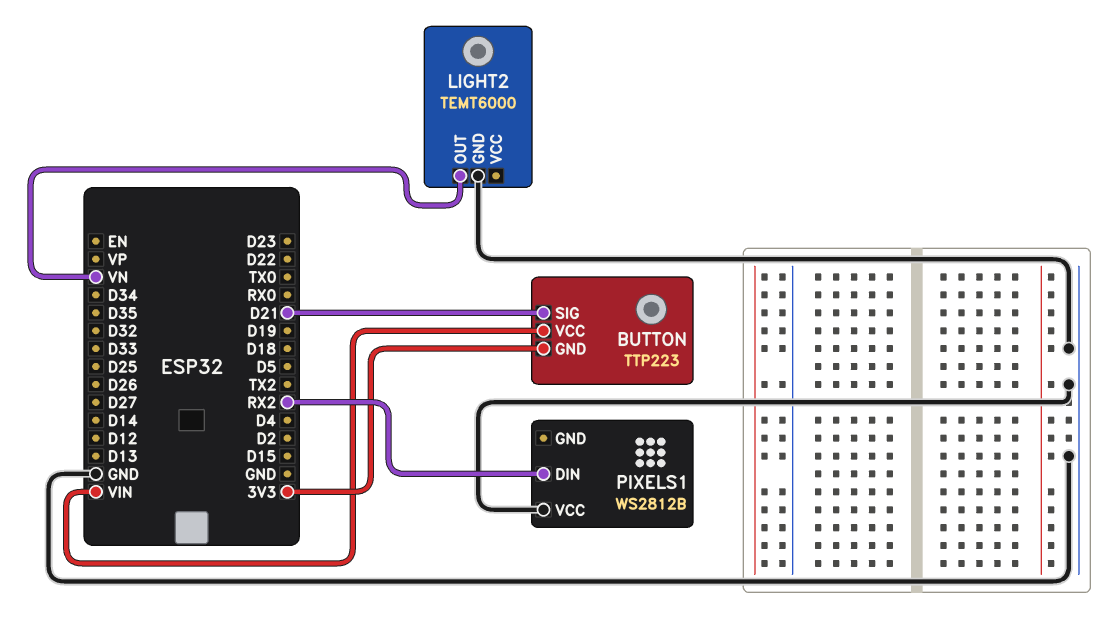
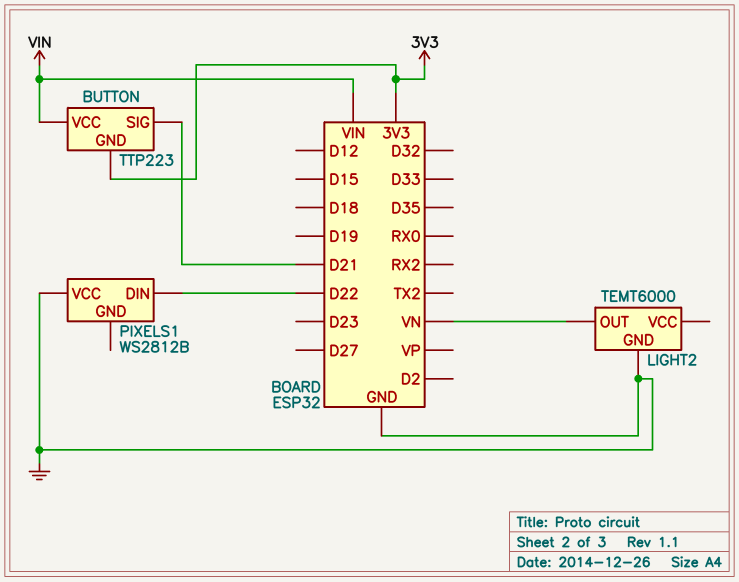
PIXELS1 pin DIN: RX2 -> D22

